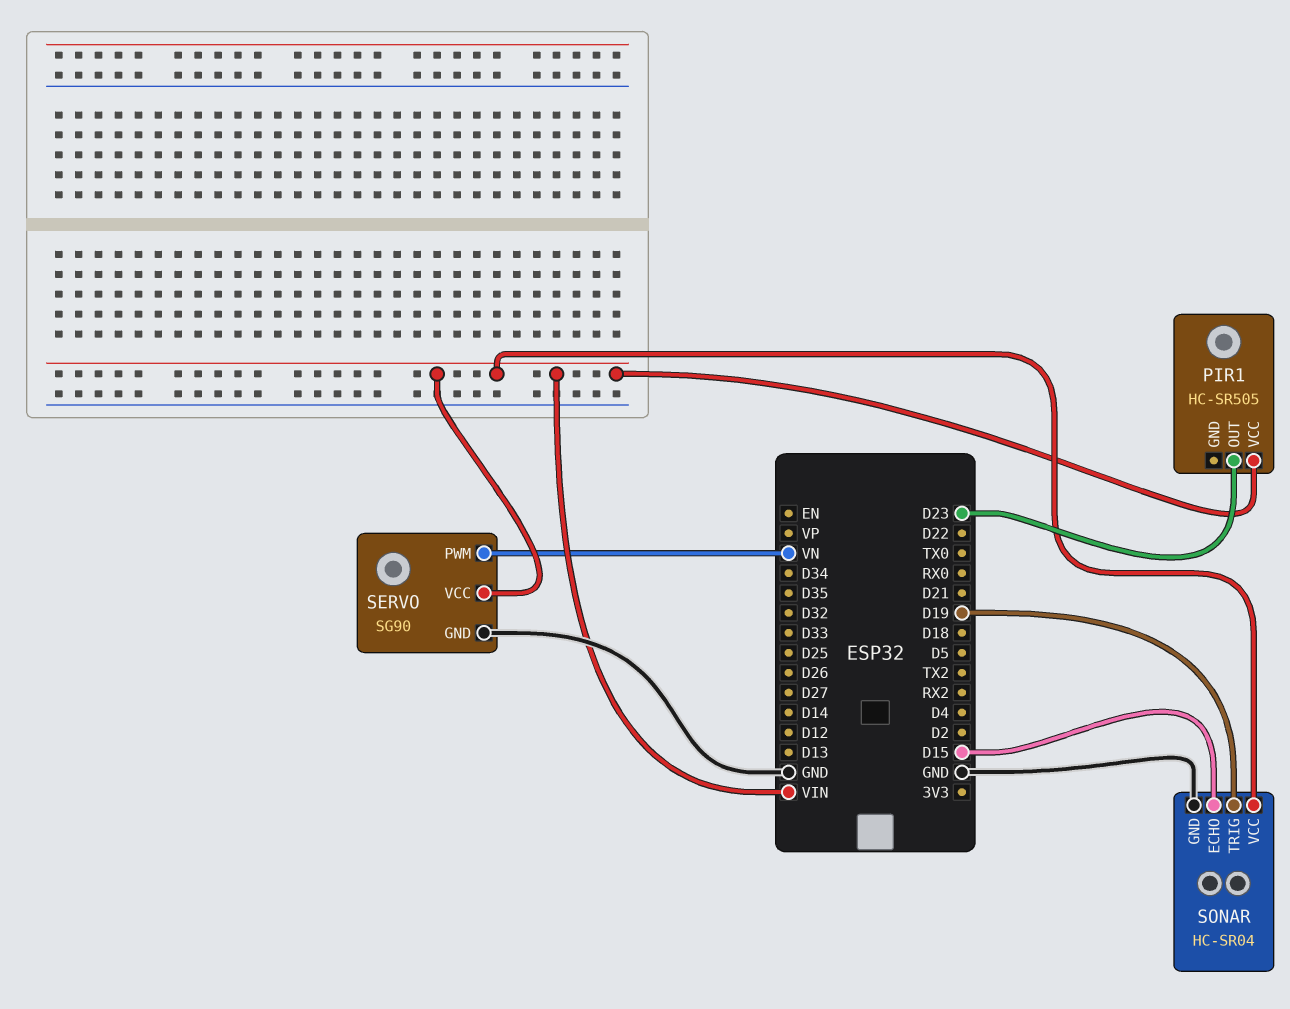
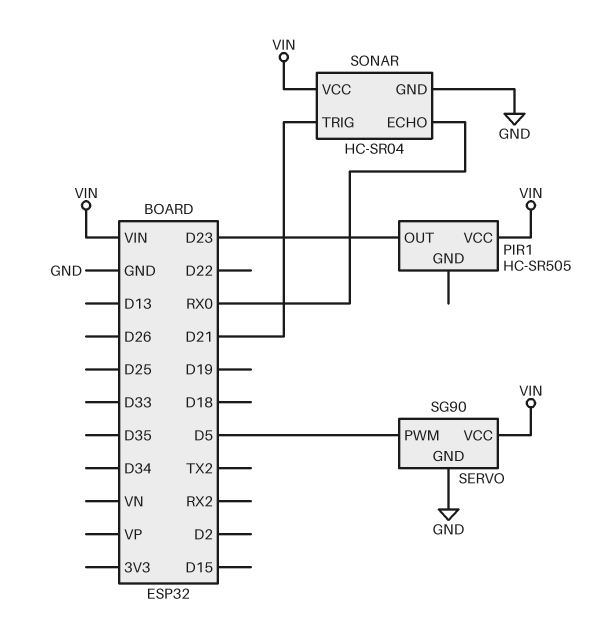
SERVO pin PWM: VN -> D5
SONAR pin ECHO: D15 -> RX0
SONAR pin TRIG: D19 -> D21

